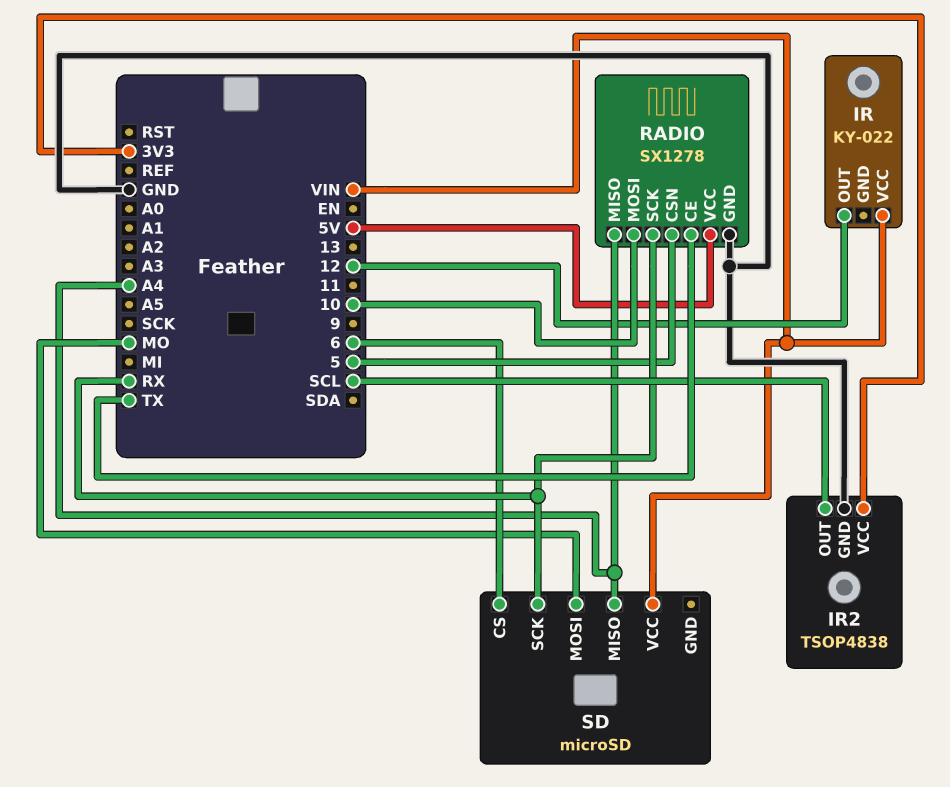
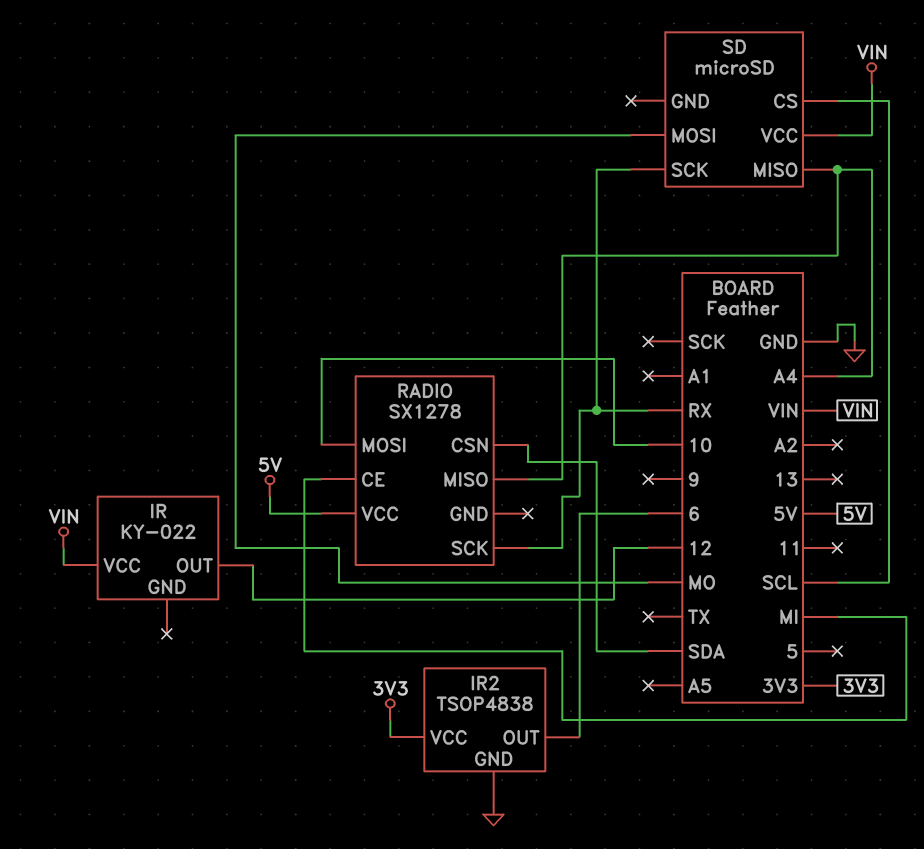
IR2 pin OUT: SCL -> 6
RADIO pin CE: TX -> MI
RADIO pin CSN: 5 -> SDA
RADIO pin GND: GND -> none
SD pin CS: 6 -> SCL

